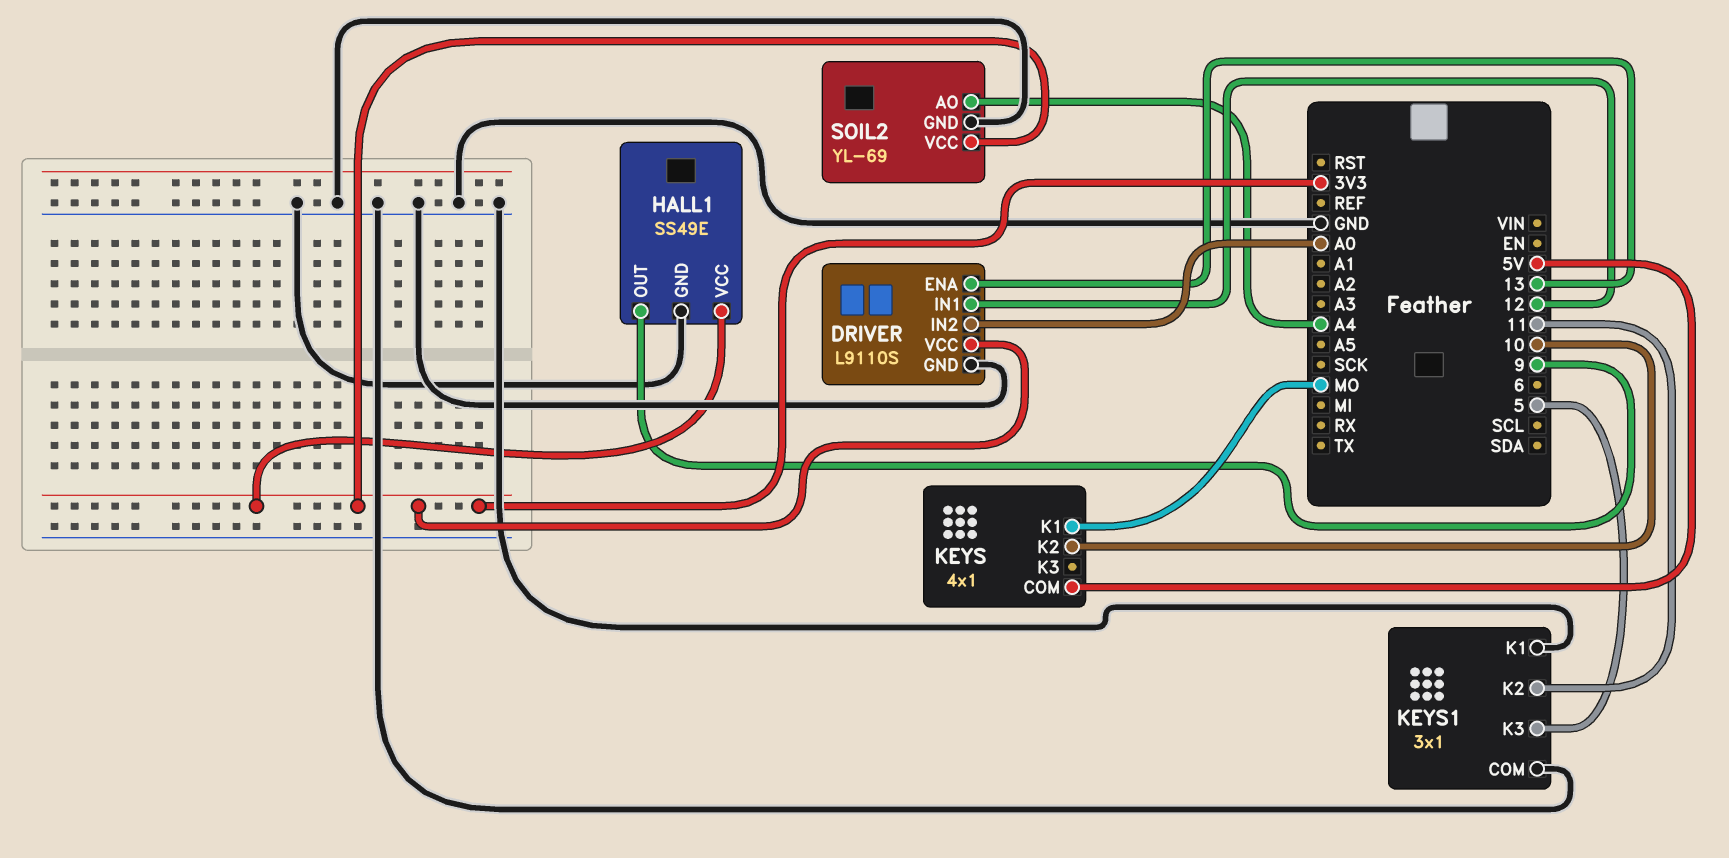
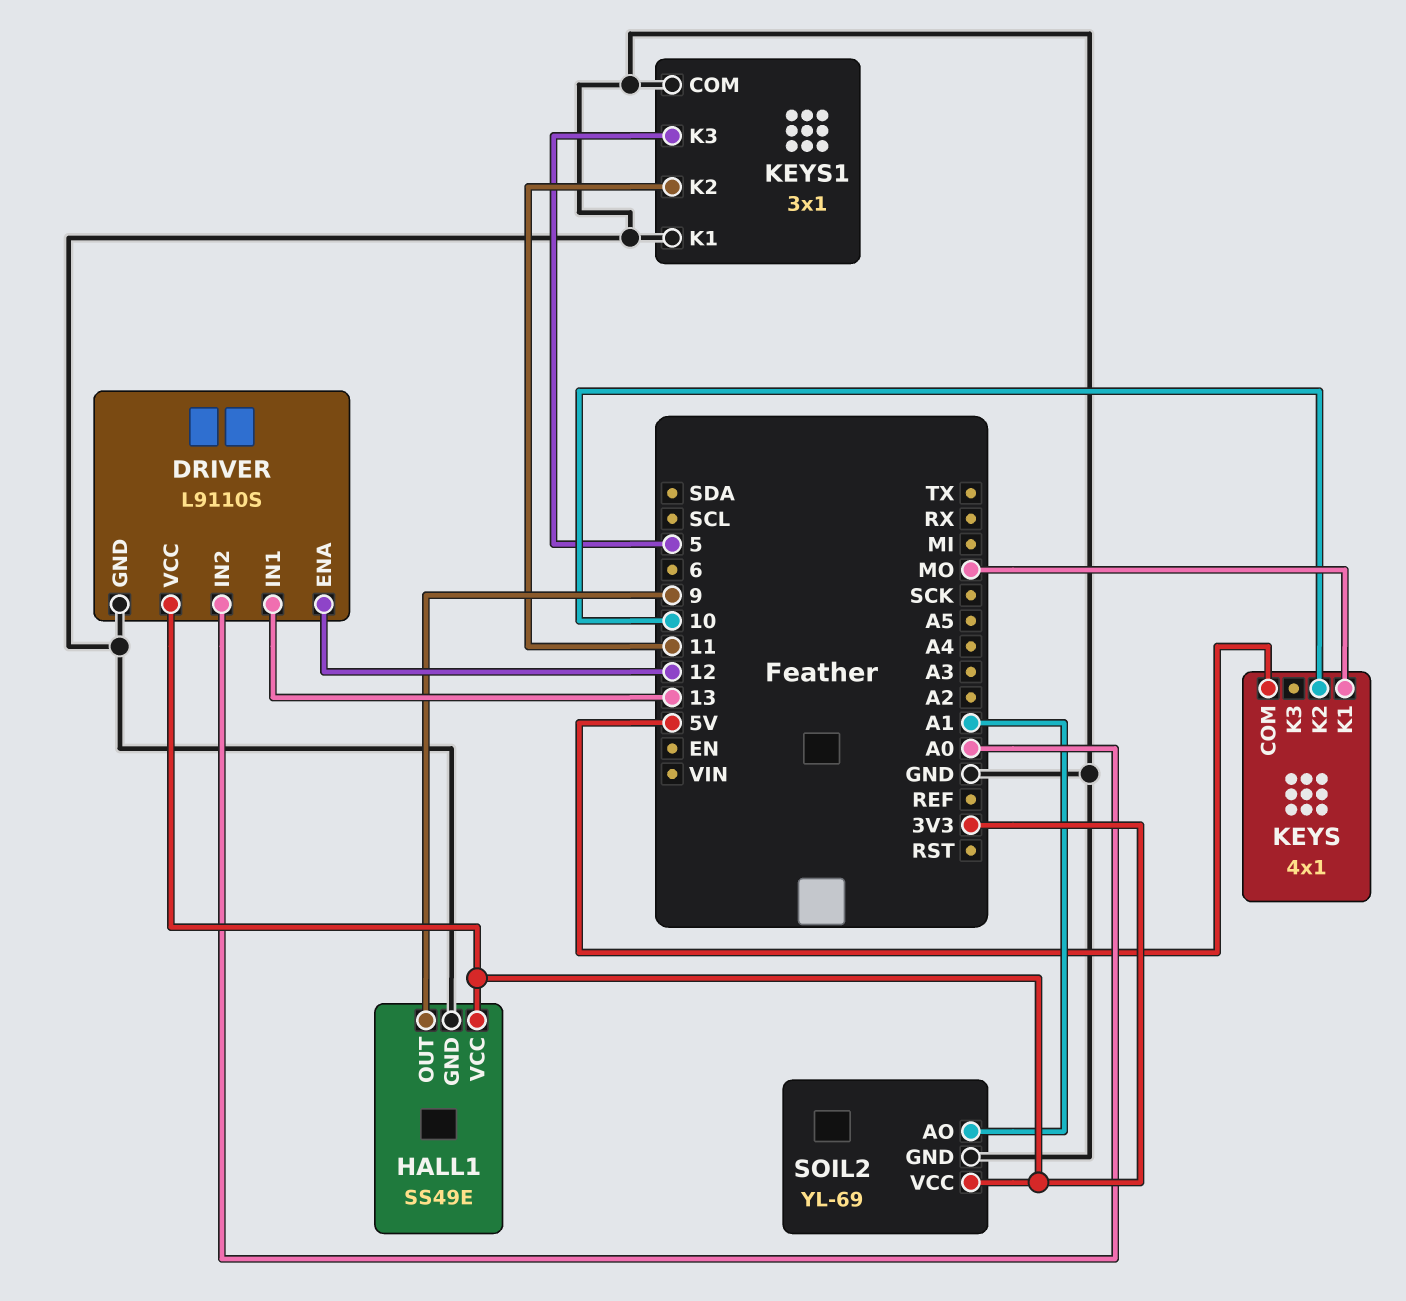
DRIVER pin ENA: 13 -> 12
DRIVER pin IN1: 12 -> 13
SOIL2 pin AO: A4 -> A1

